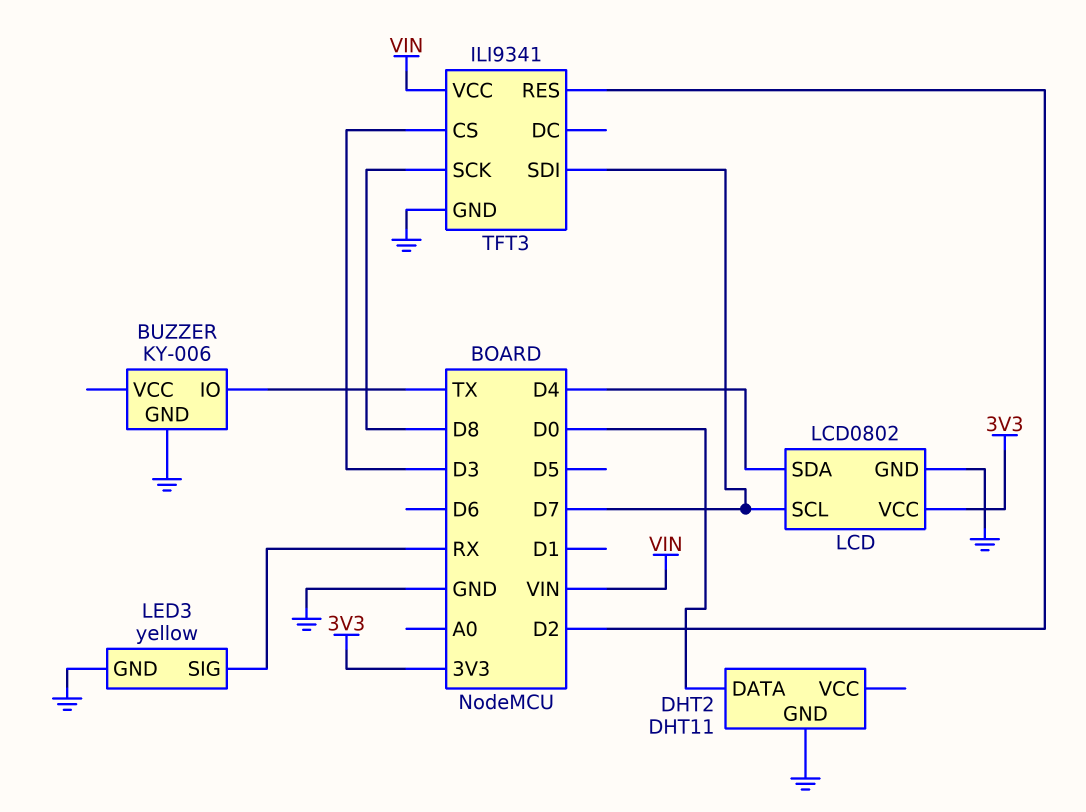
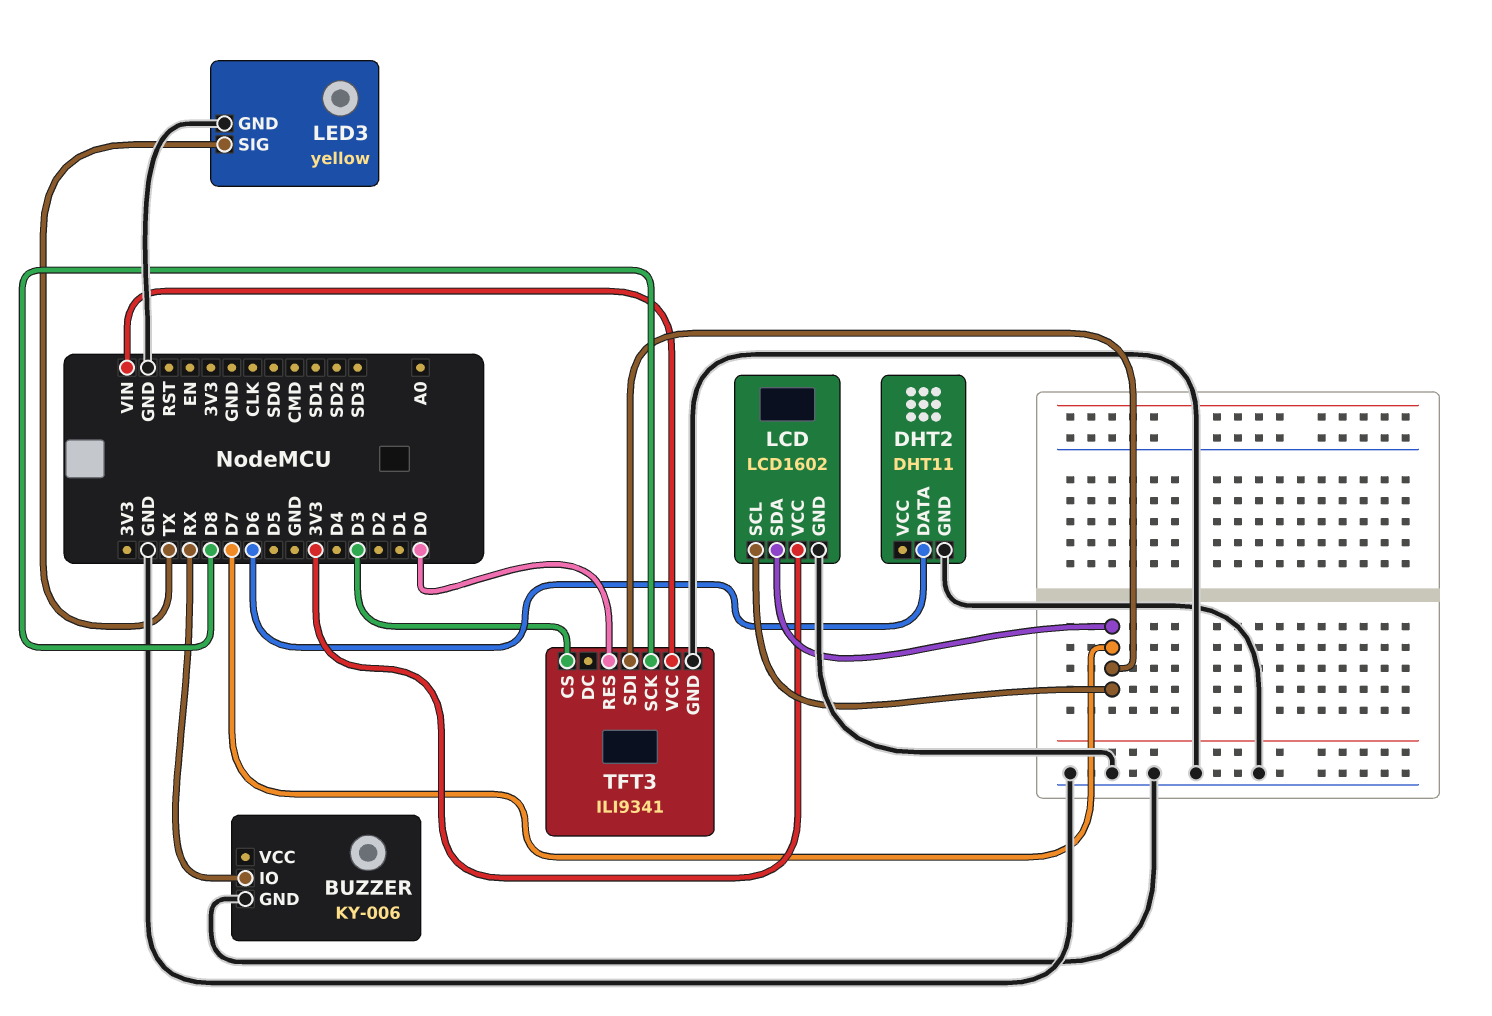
BUZZER pin IO: TX -> RX
DHT2 pin DATA: D0 -> D6
LCD: LCD0802 -> LCD1602
LCD pin SDA: D4 -> D7
LED3 pin SIG: RX -> TX
TFT3 pin RES: D2 -> D0

